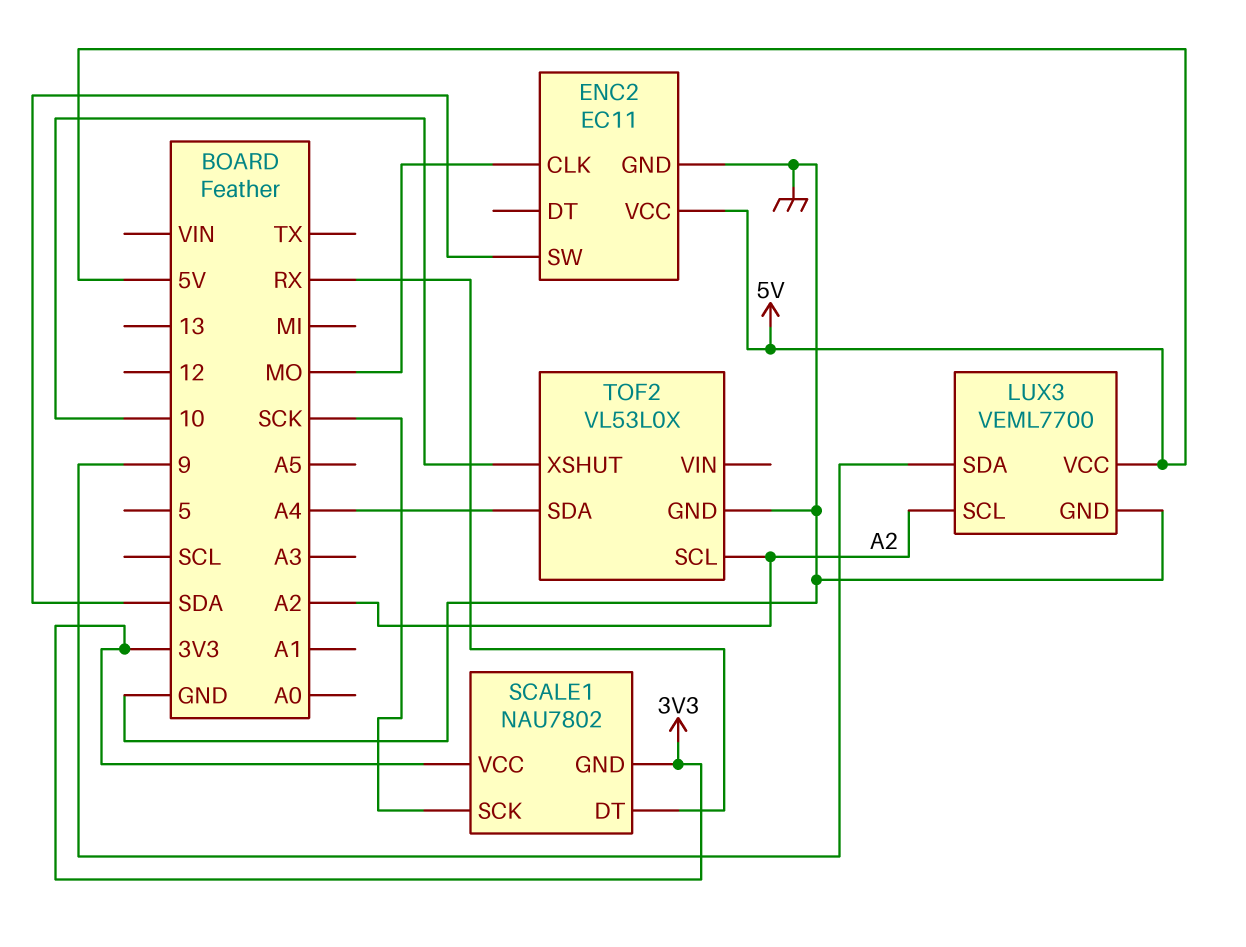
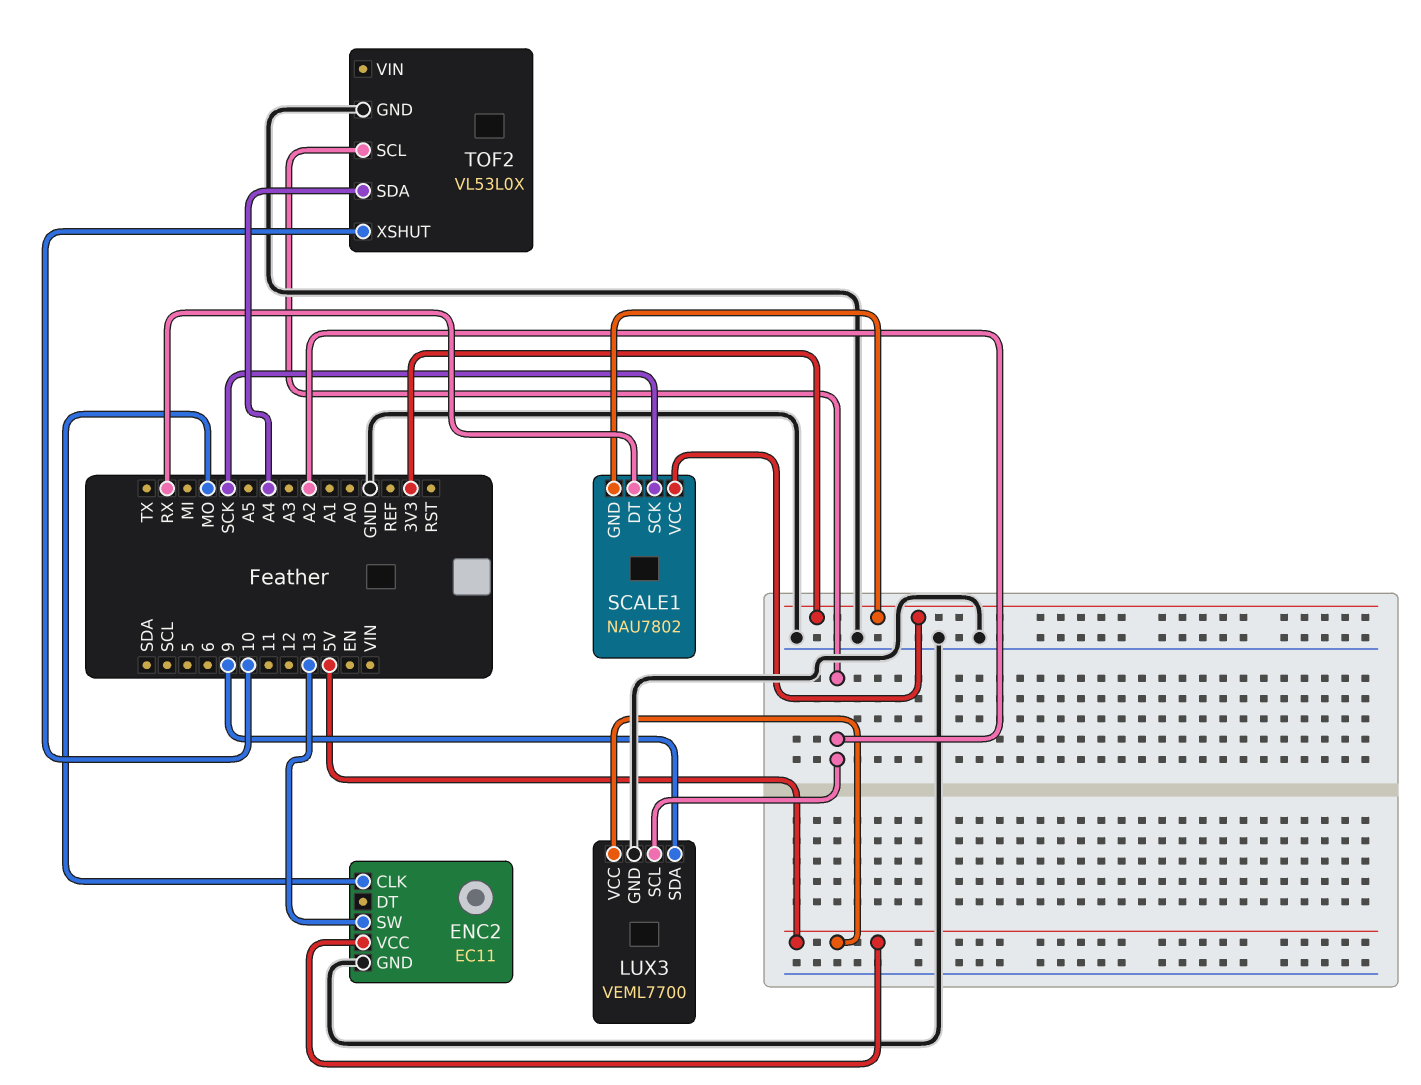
ENC2 pin SW: SDA -> 13

